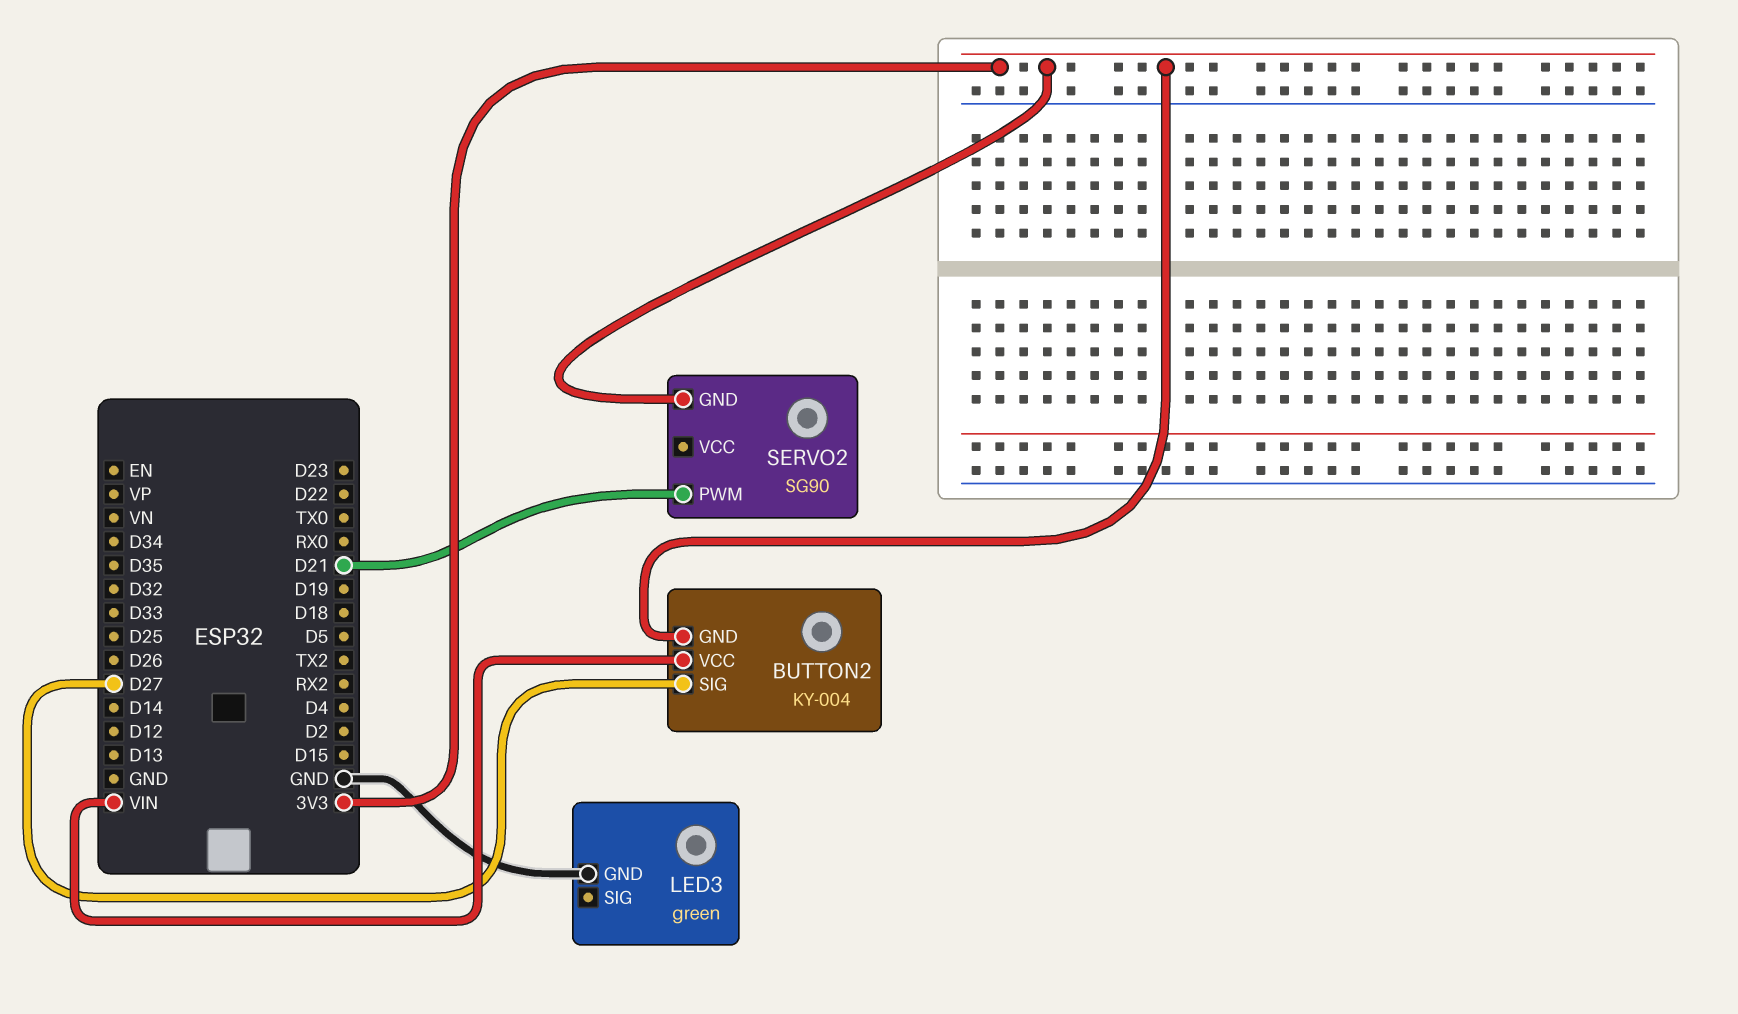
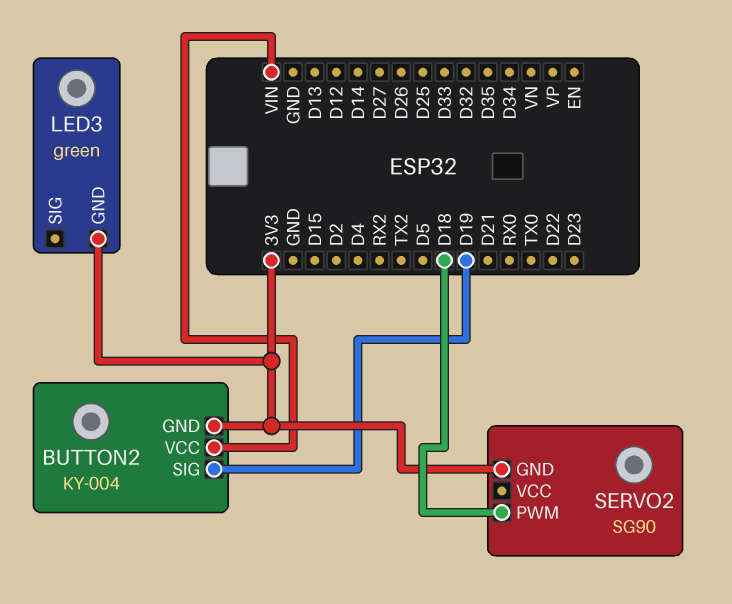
BUTTON2 pin SIG: D27 -> D19
LED3 pin GND: GND -> 3V3
SERVO2 pin PWM: D21 -> D18

